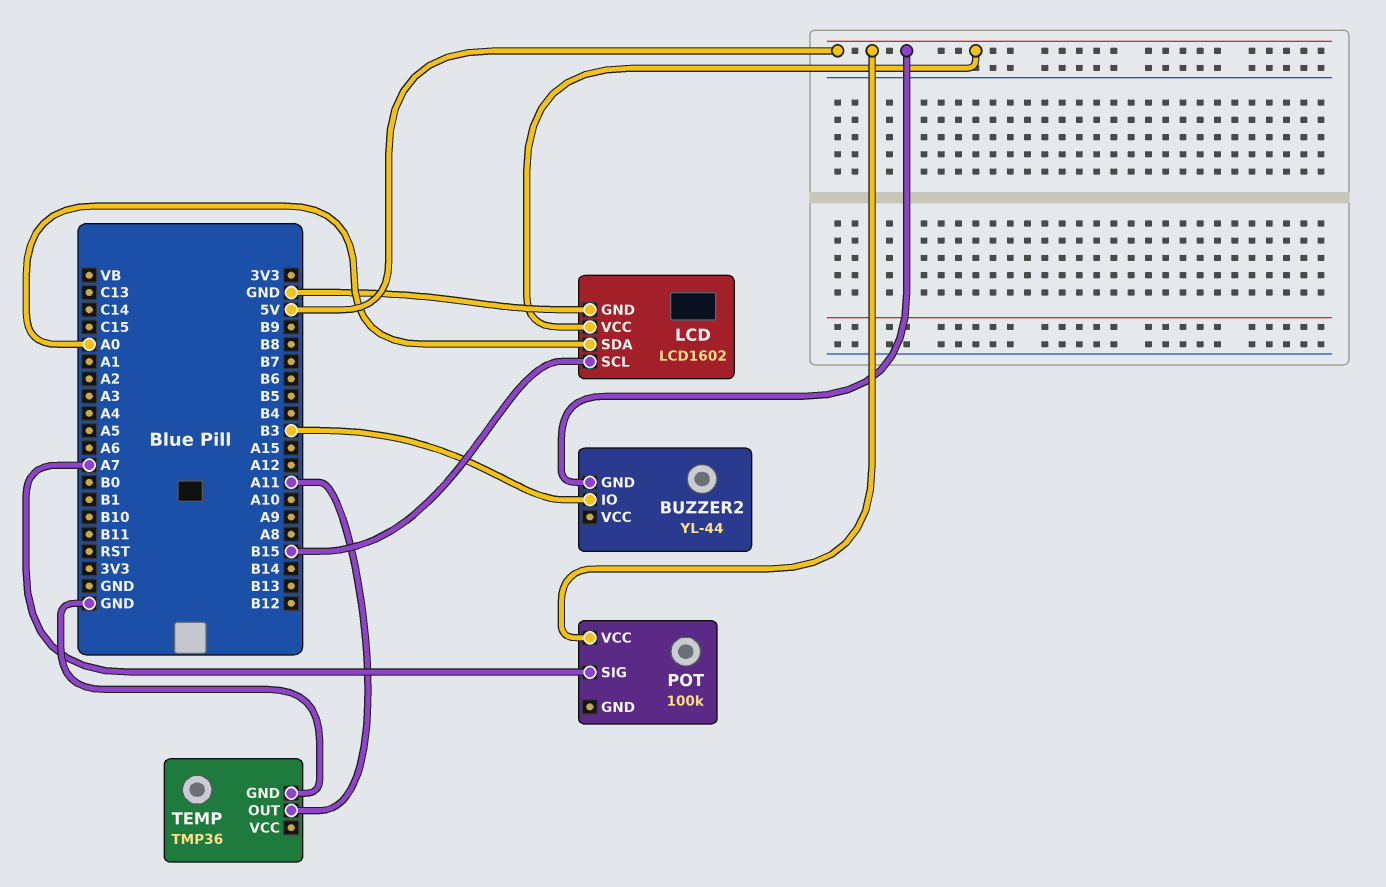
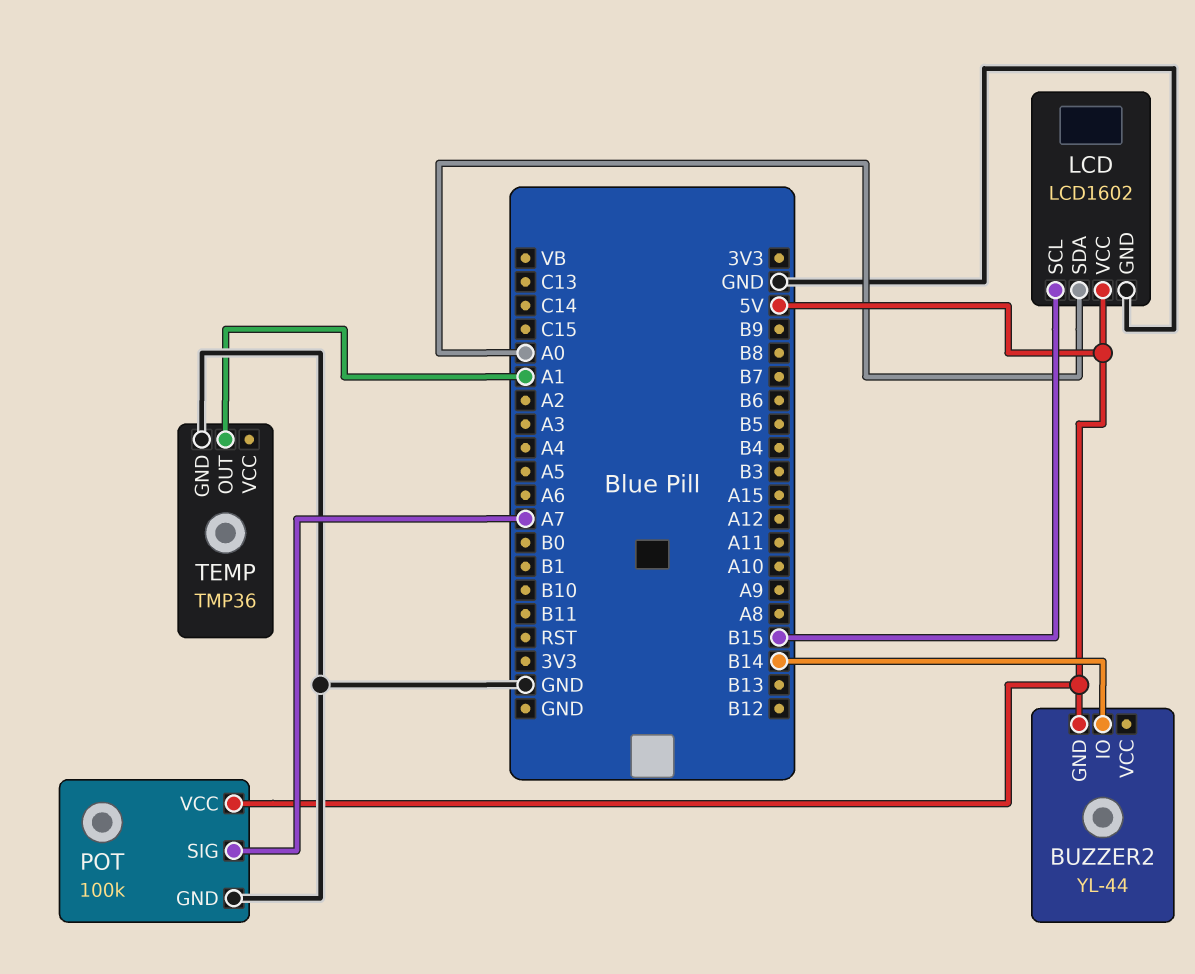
BUZZER2 pin IO: B3 -> B14
POT pin GND: none -> GND
TEMP pin OUT: A11 -> A1

